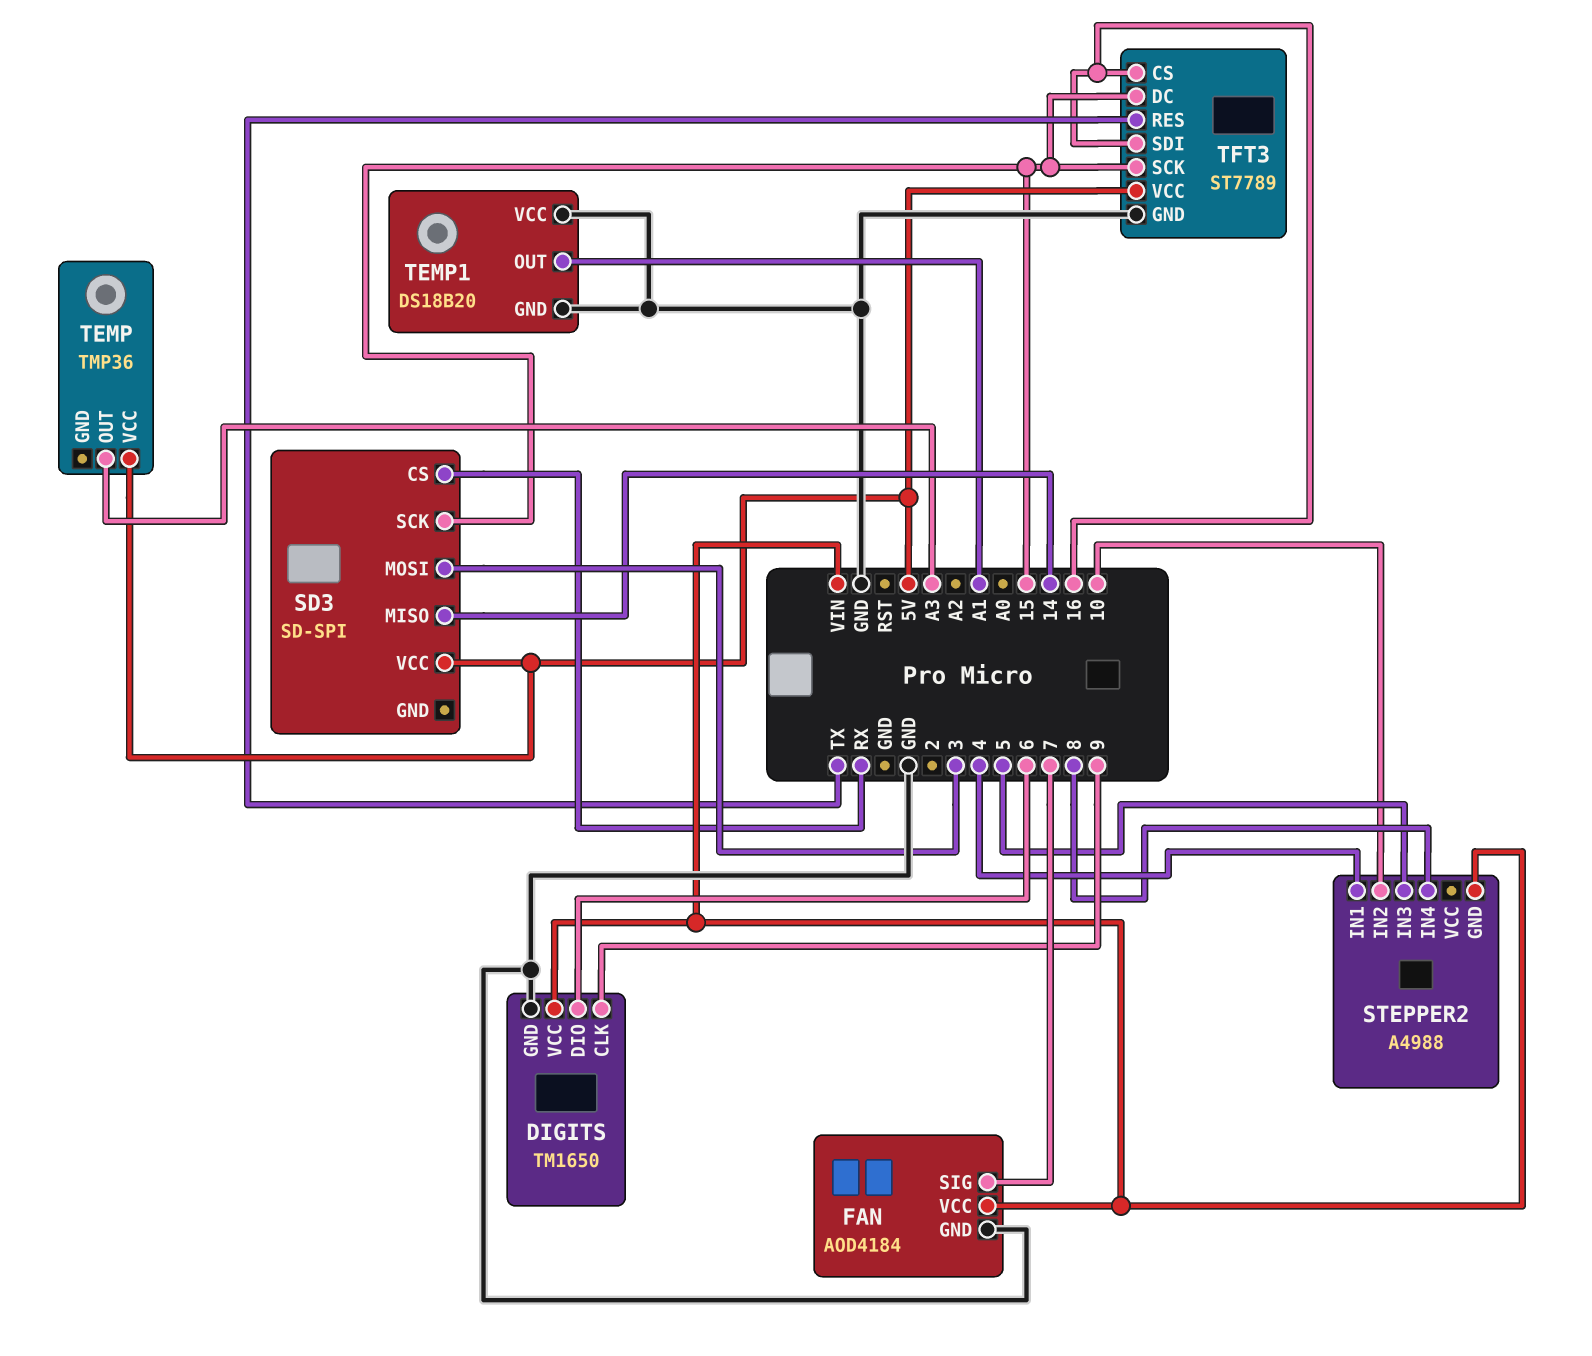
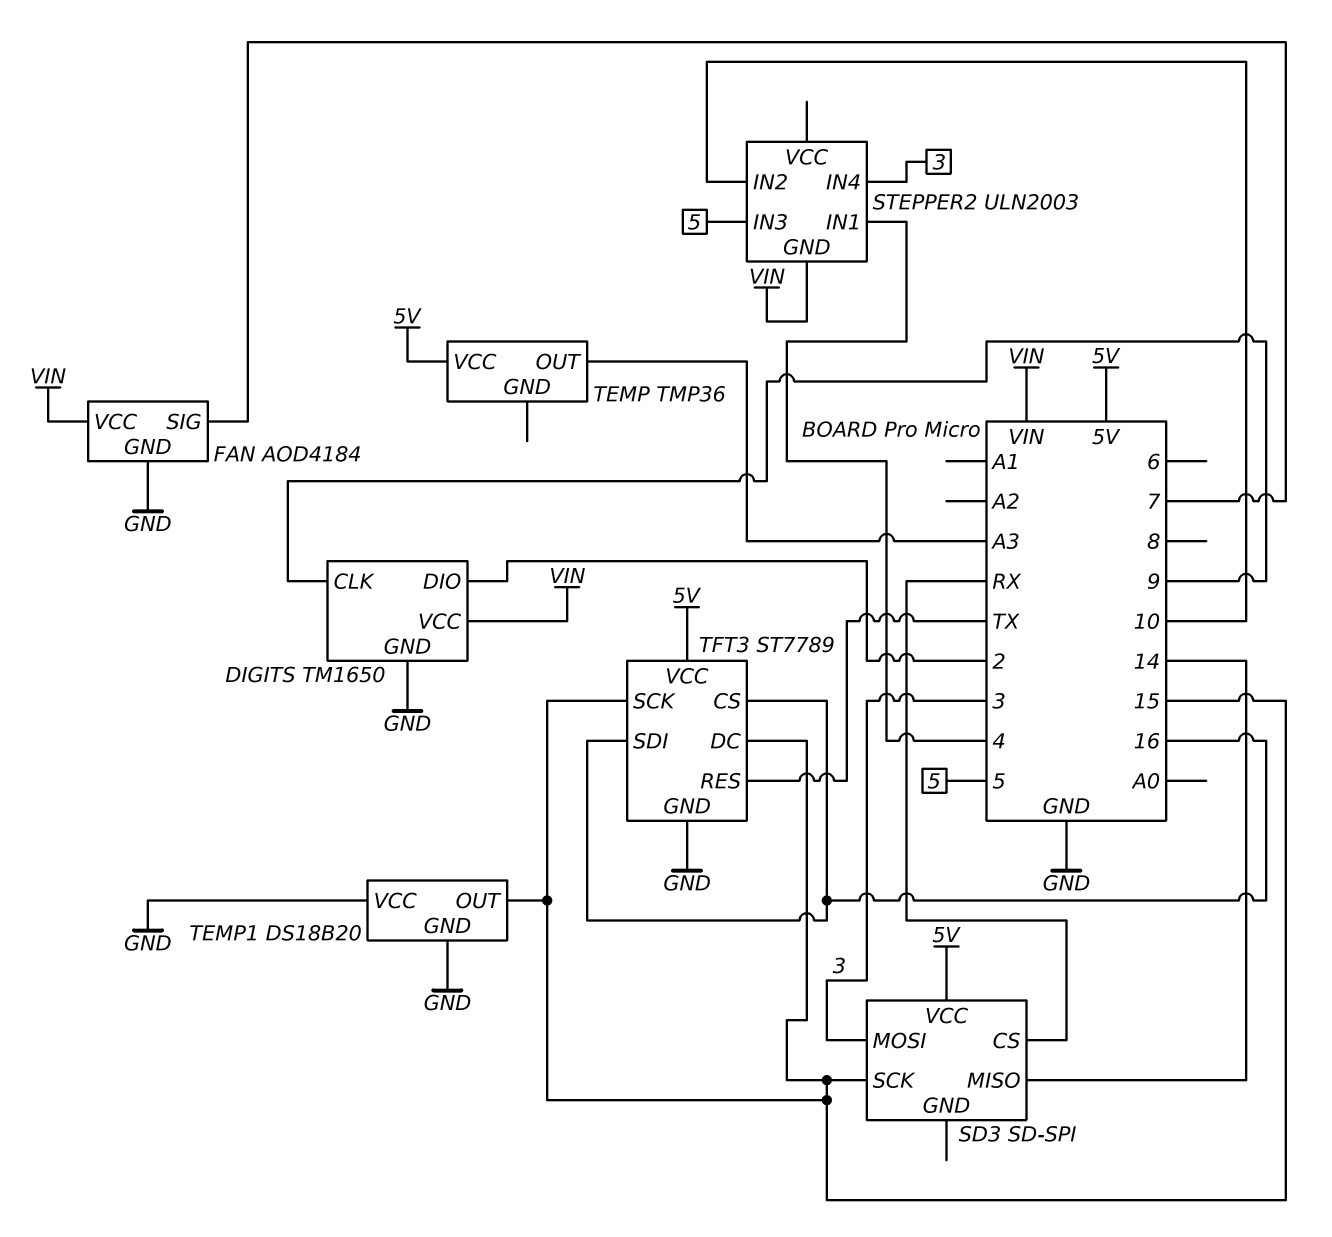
DIGITS pin DIO: 6 -> 2
STEPPER2: A4988 -> ULN2003
STEPPER2 pin IN4: 8 -> 3
TEMP1 pin OUT: A1 -> 15

